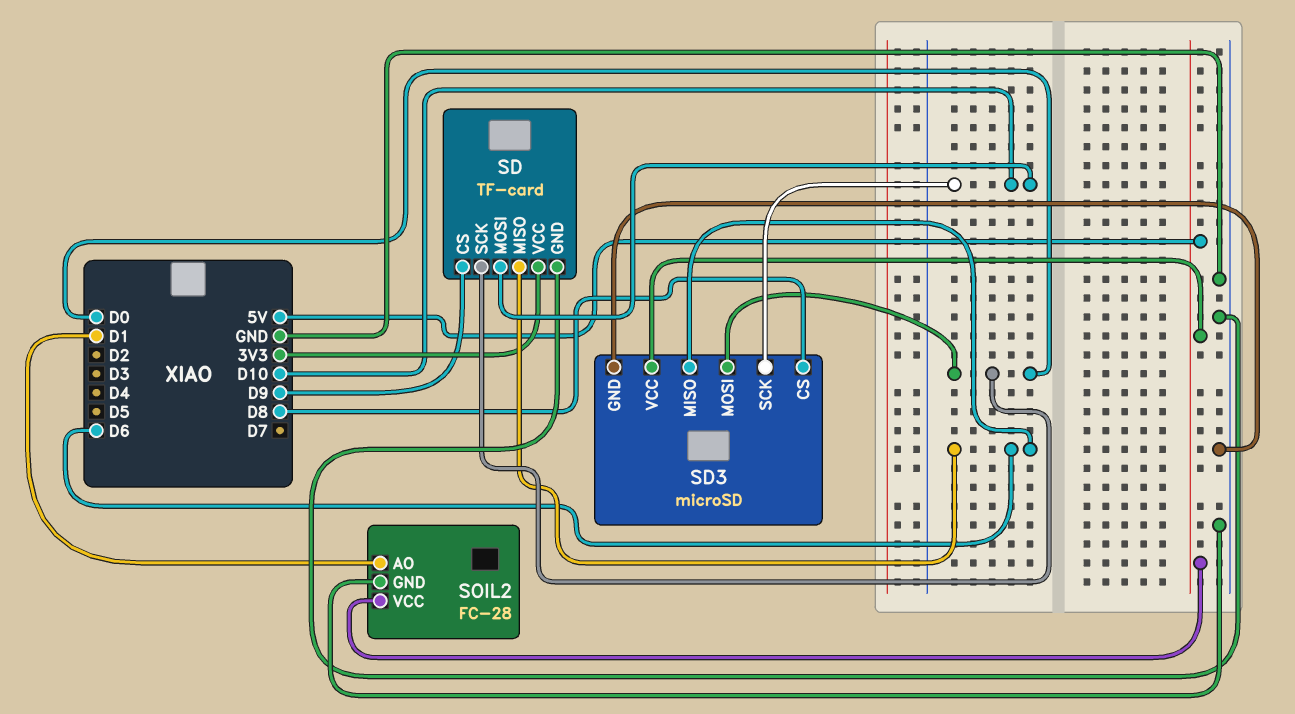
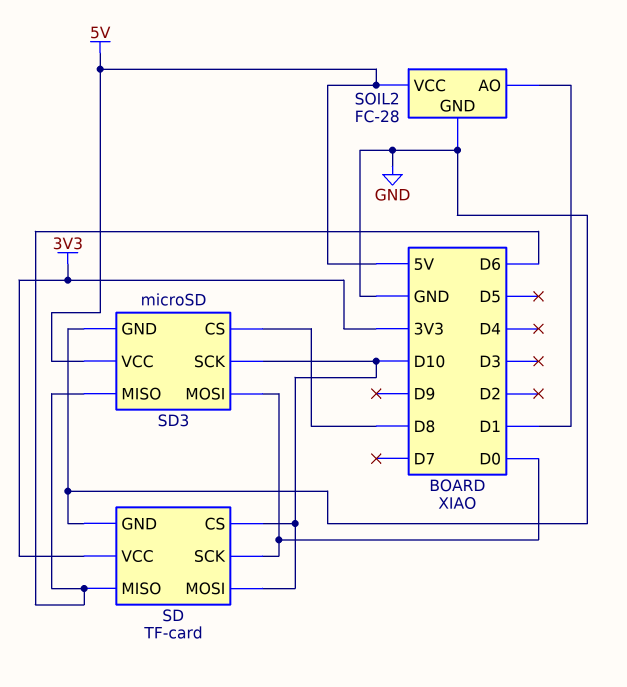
SD pin CS: D9 -> D10

